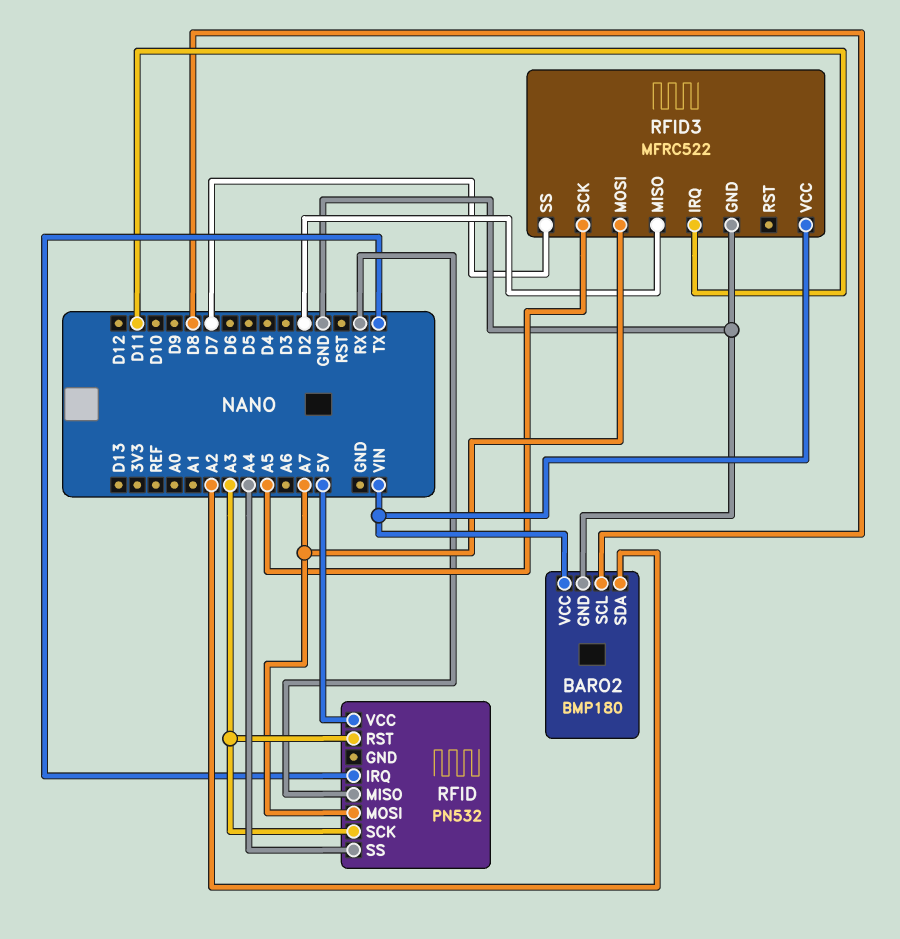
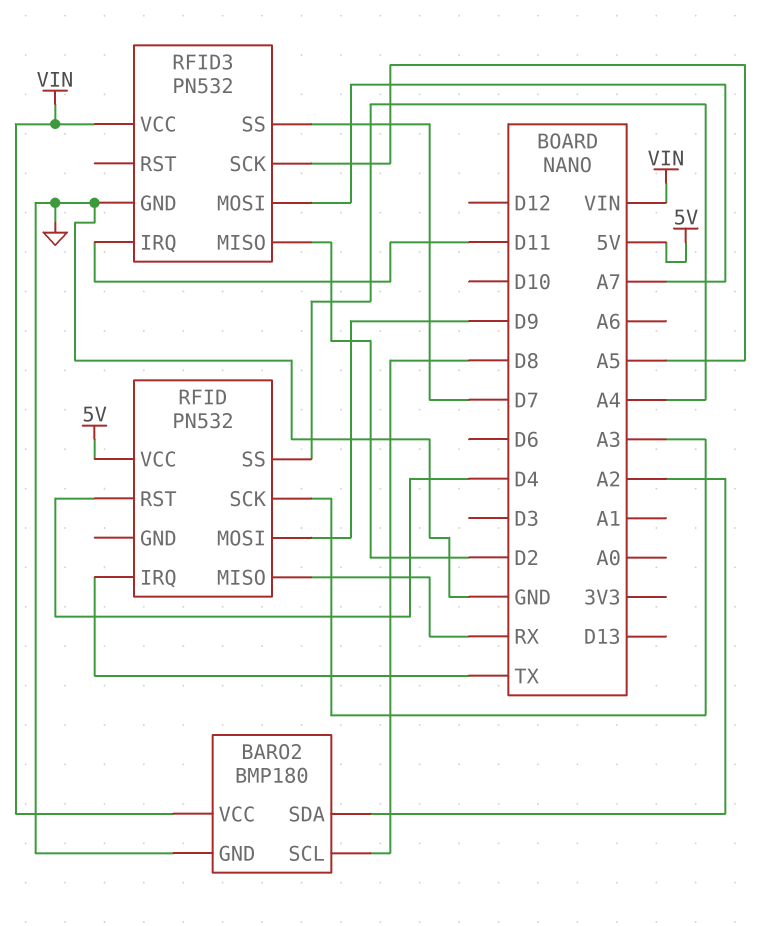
RFID pin MOSI: A7 -> D9
RFID pin RST: A3 -> D4
RFID3: MFRC522 -> PN532

